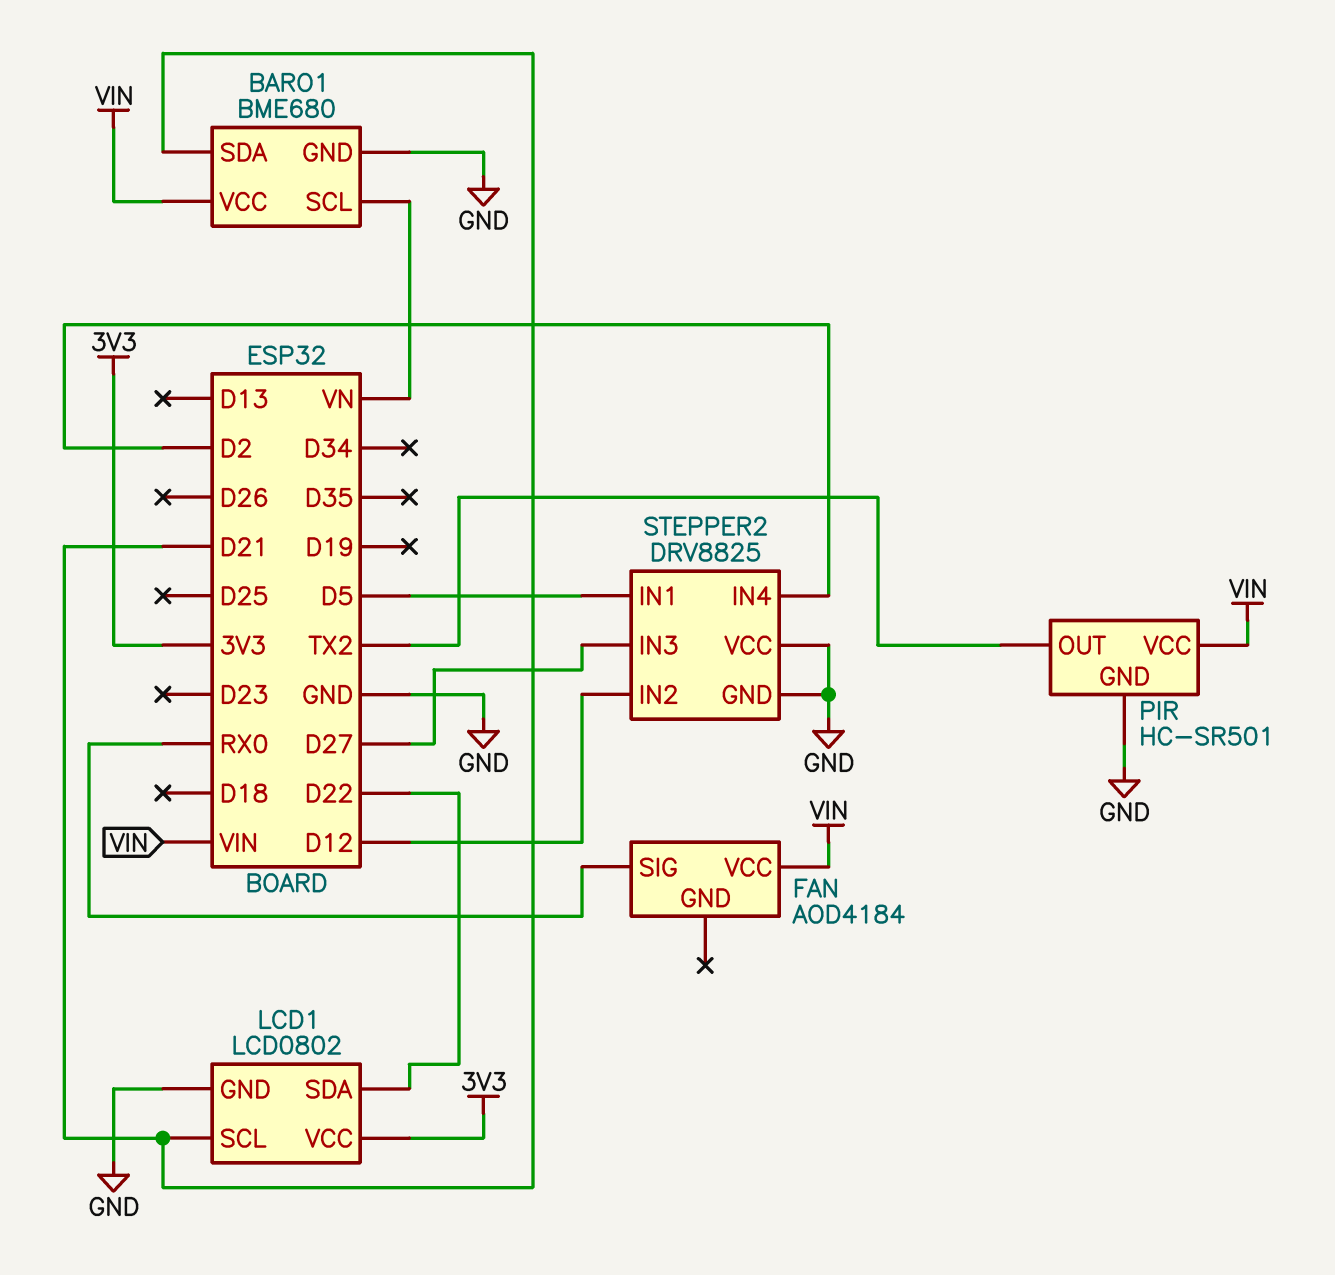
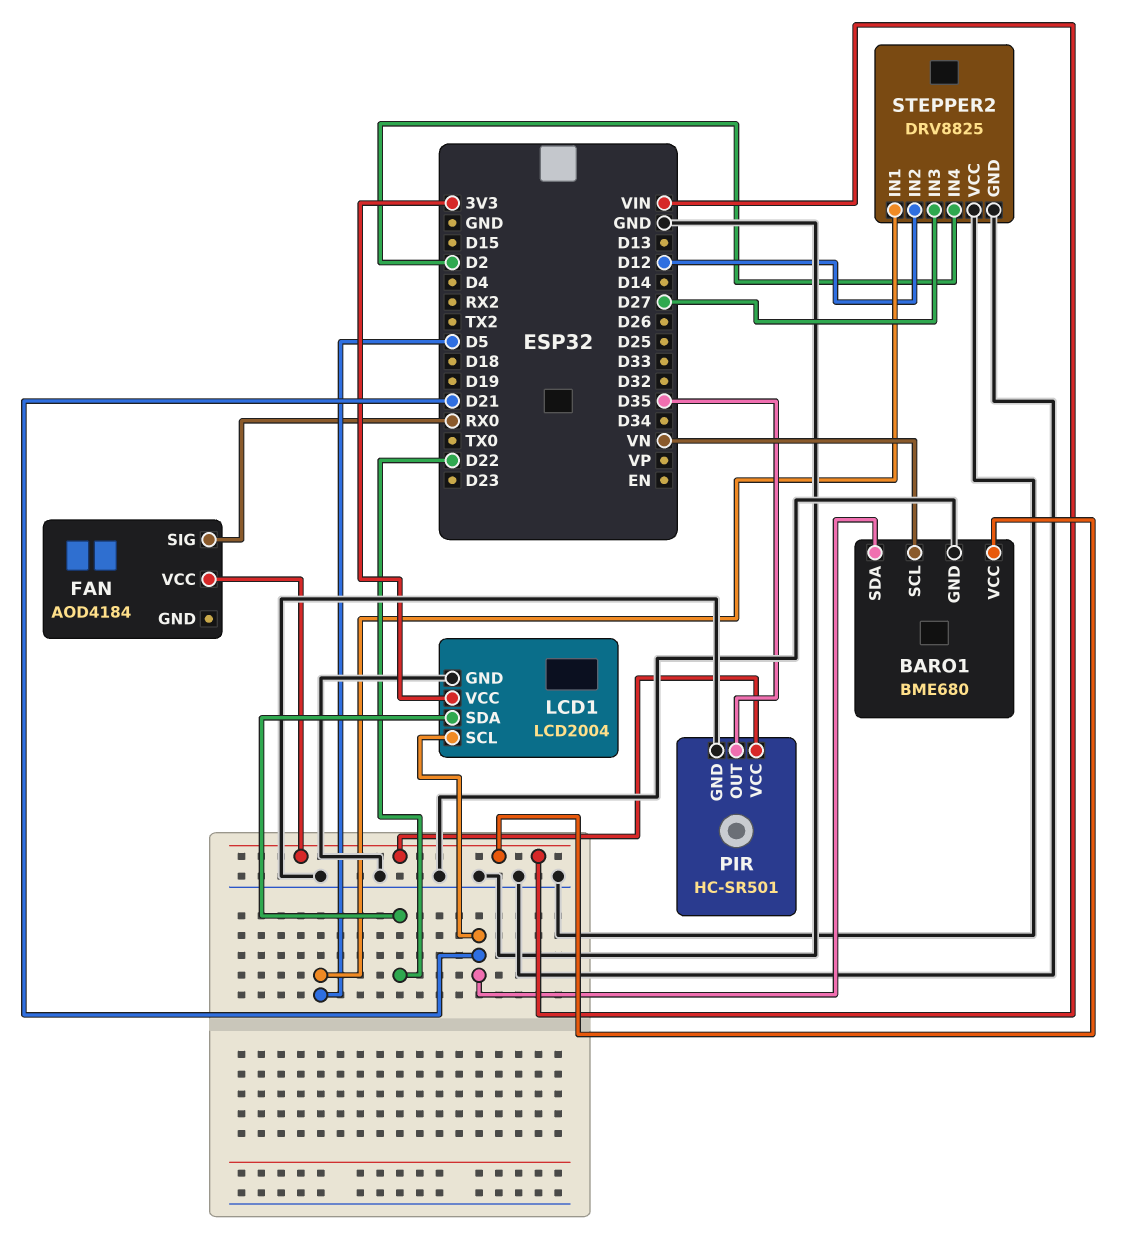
LCD1: LCD0802 -> LCD2004
PIR pin OUT: TX2 -> D35

